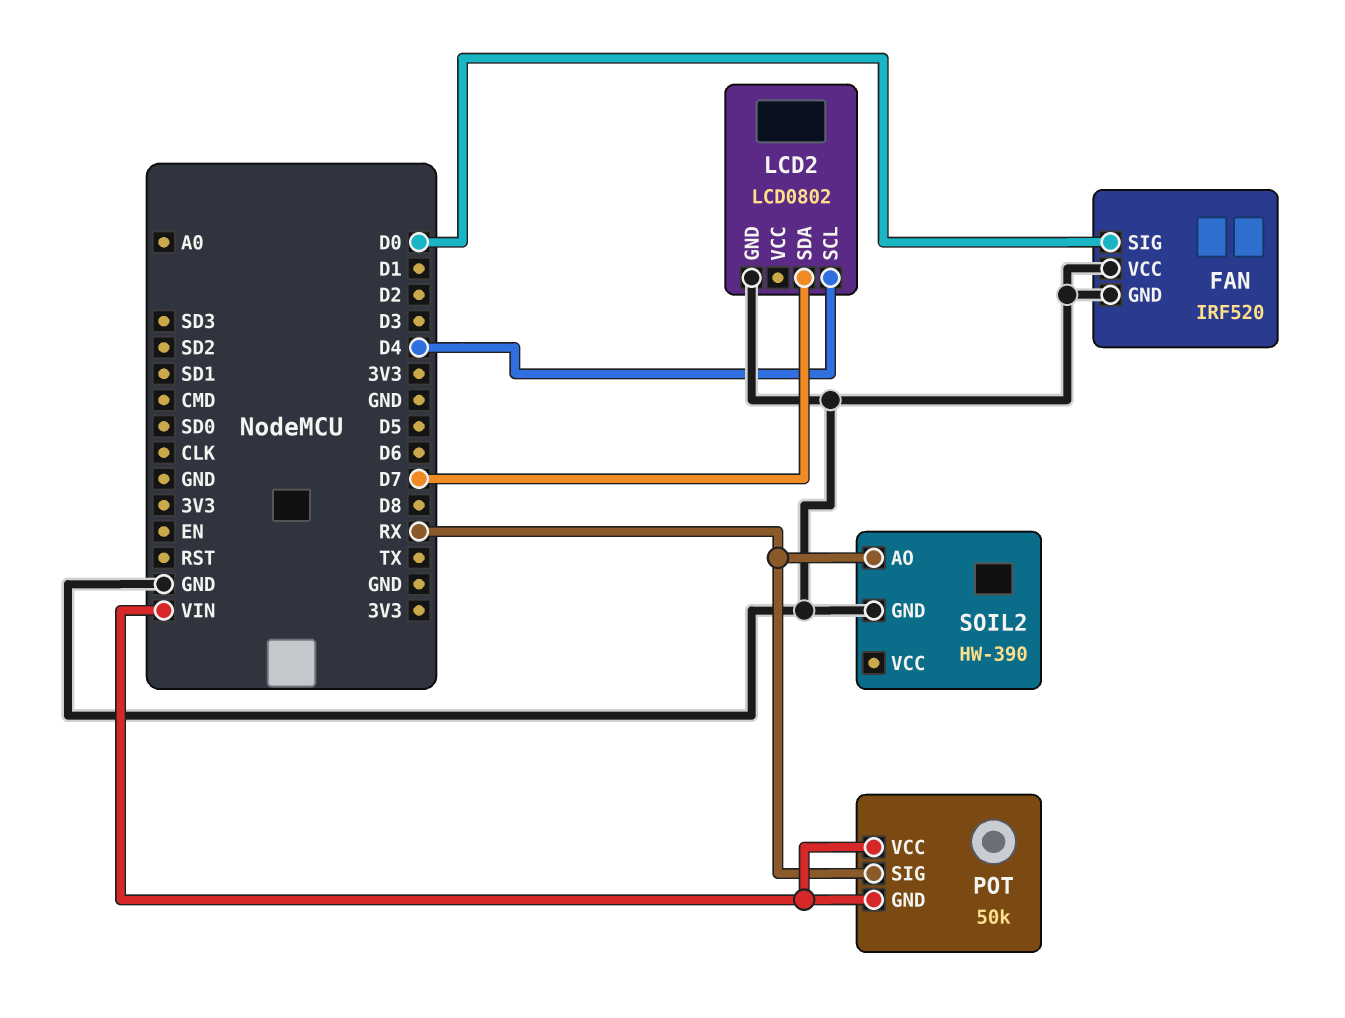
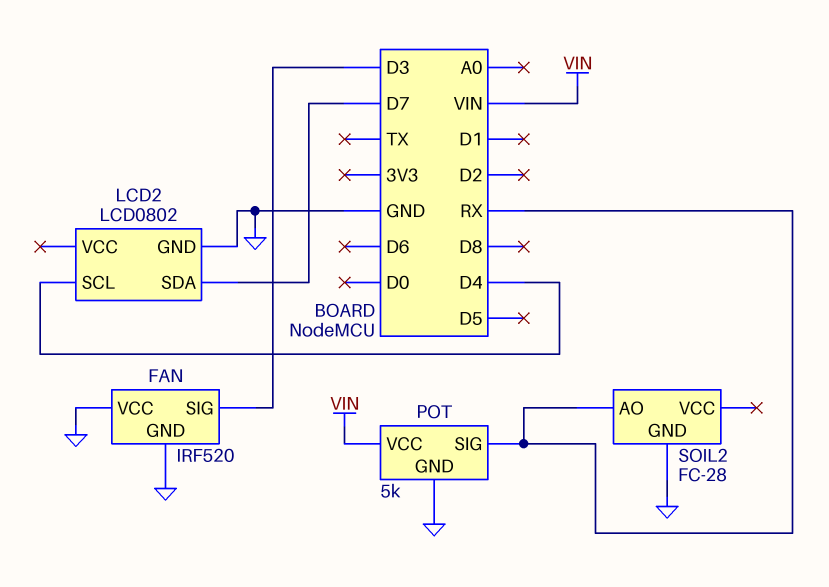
FAN pin SIG: D0 -> D3
POT: 50k -> 5k
POT pin GND: VIN -> GND
SOIL2: HW-390 -> FC-28

